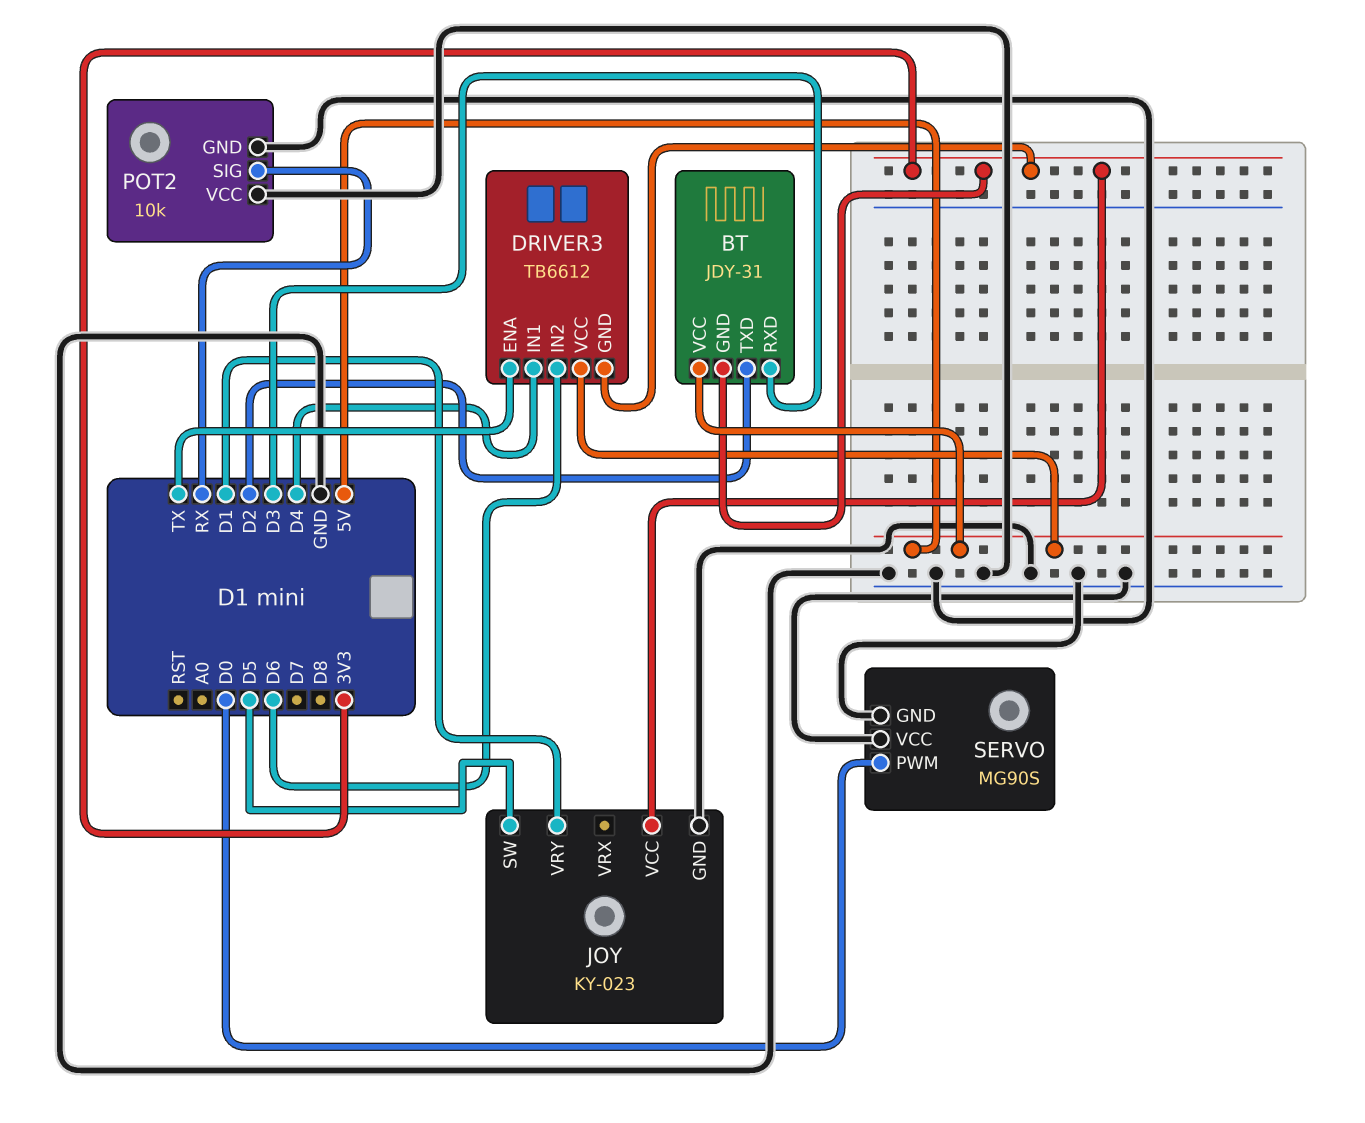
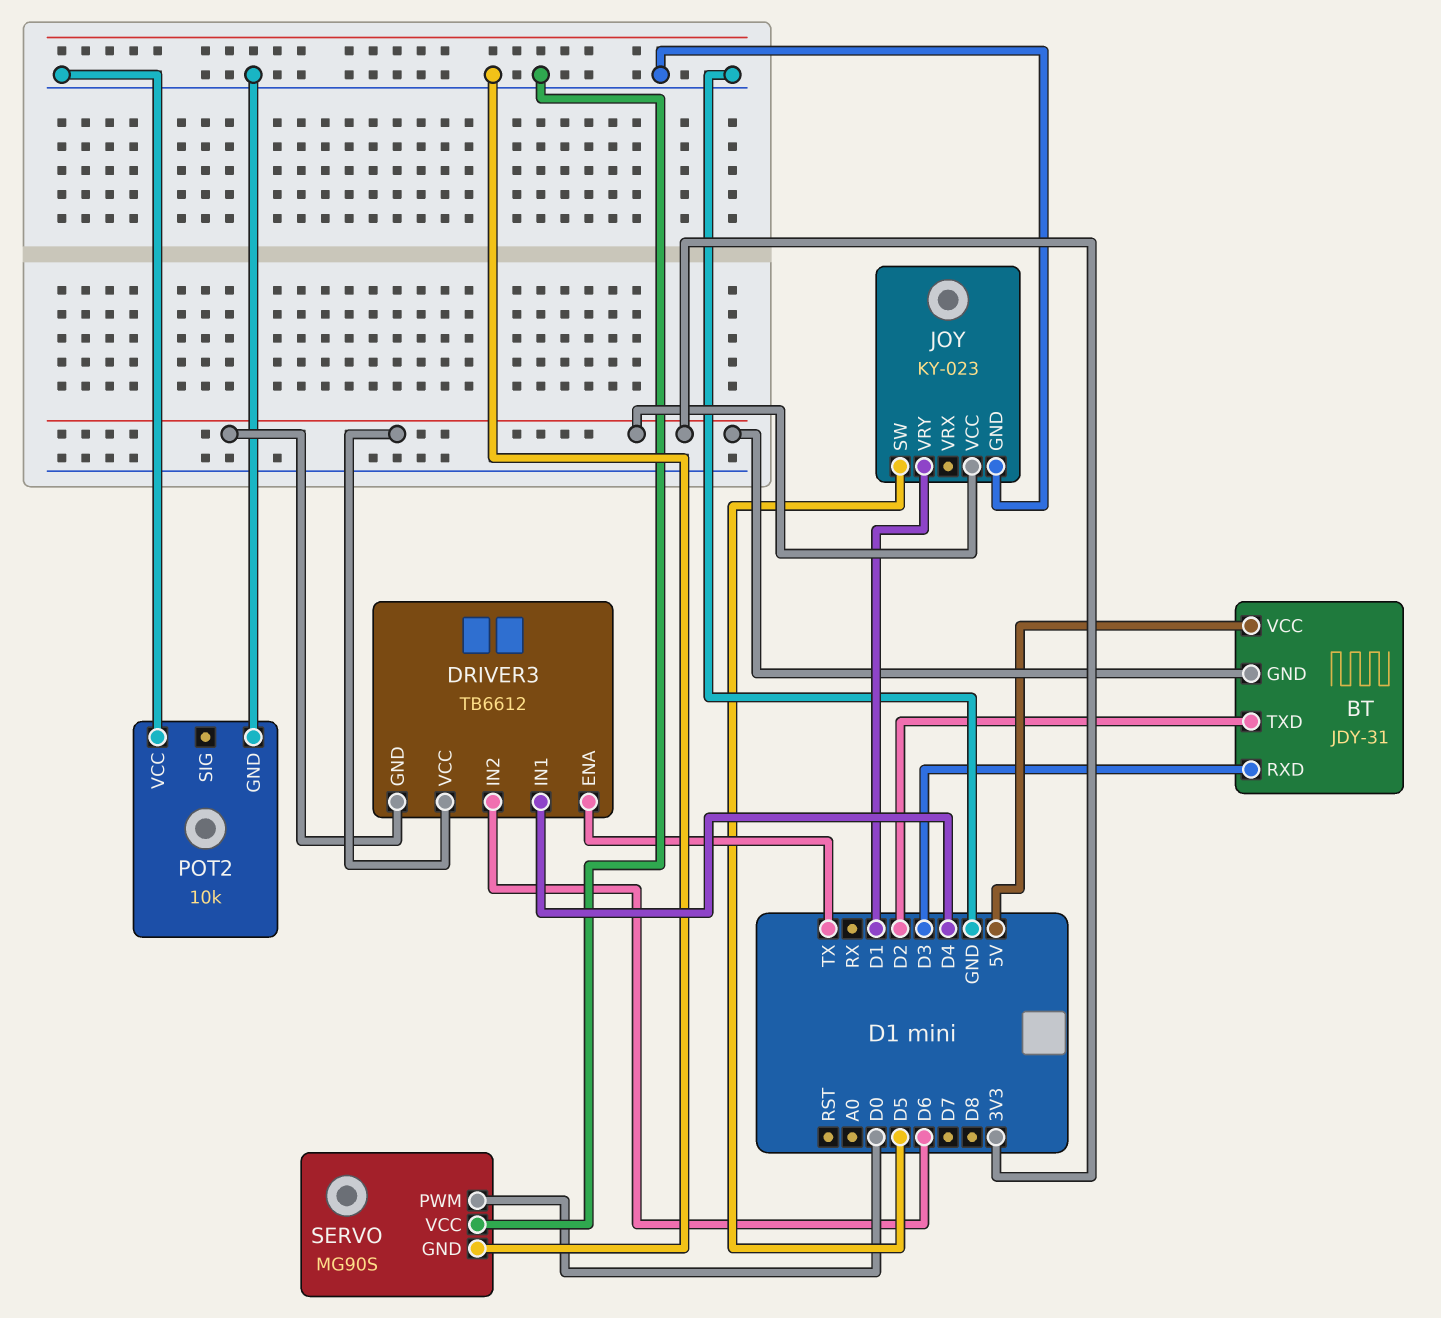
DRIVER3 pin VCC: 5V -> 3V3
POT2 pin SIG: RX -> none

